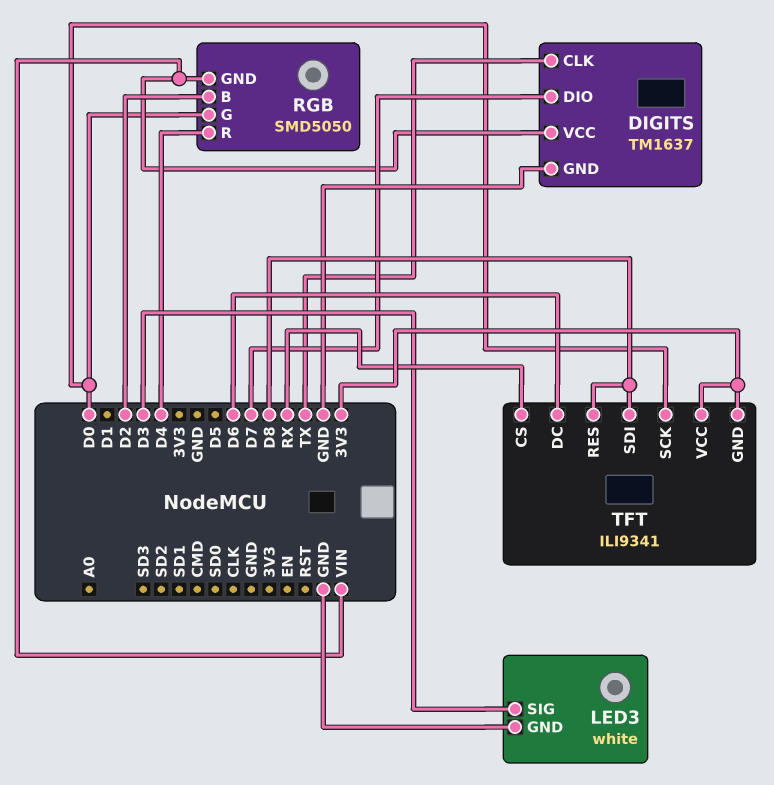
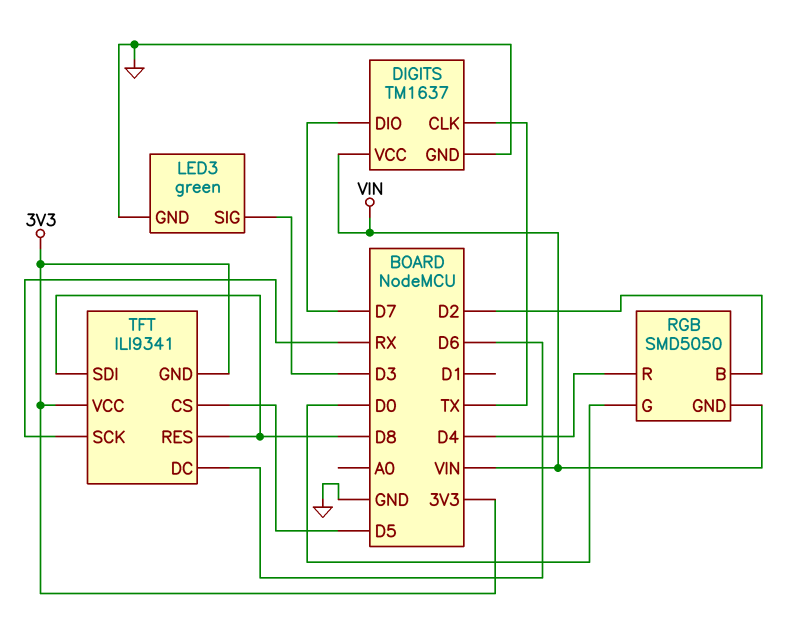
LED3: white -> green
TFT pin CS: RX -> D5
TFT pin SCK: D0 -> RX

